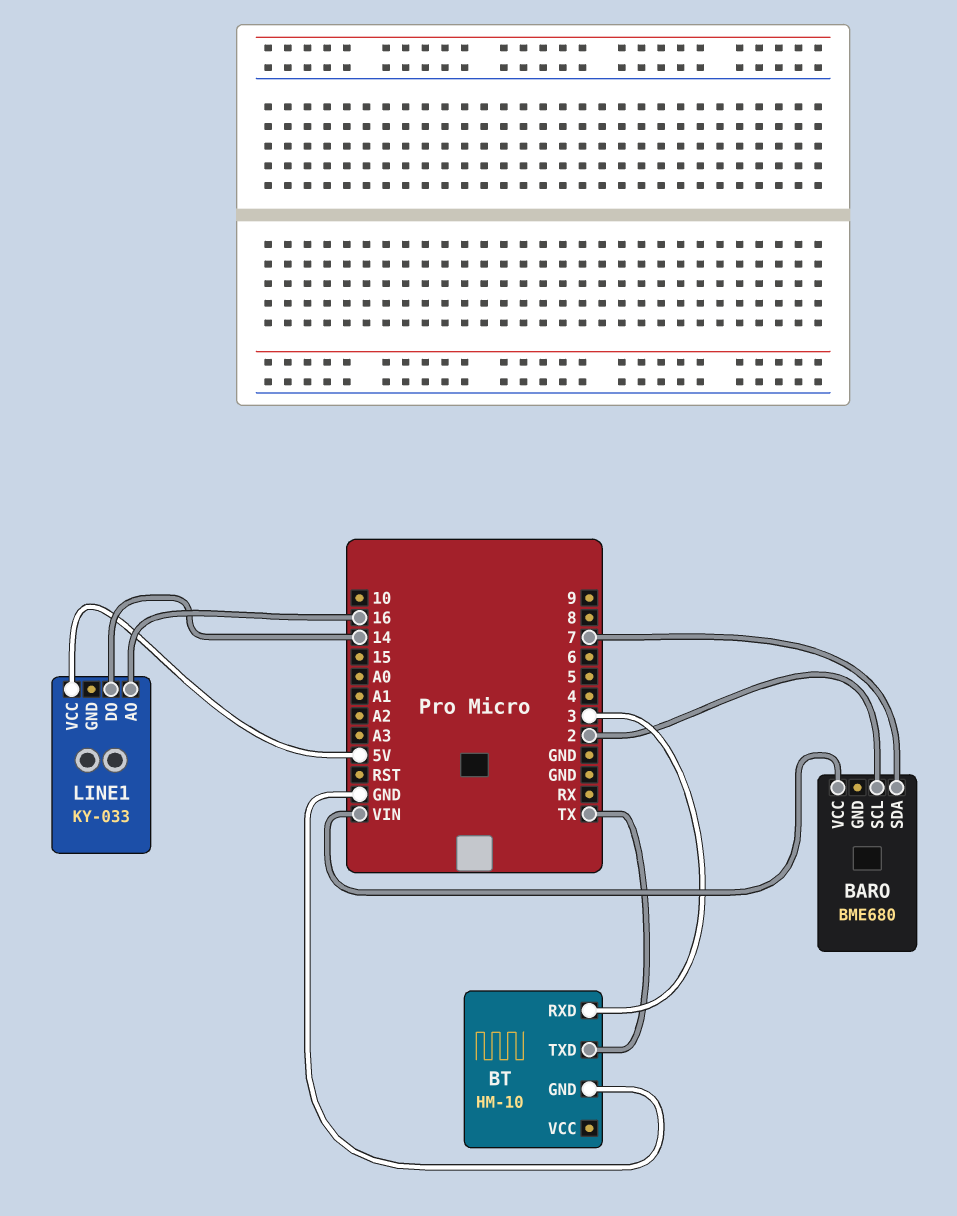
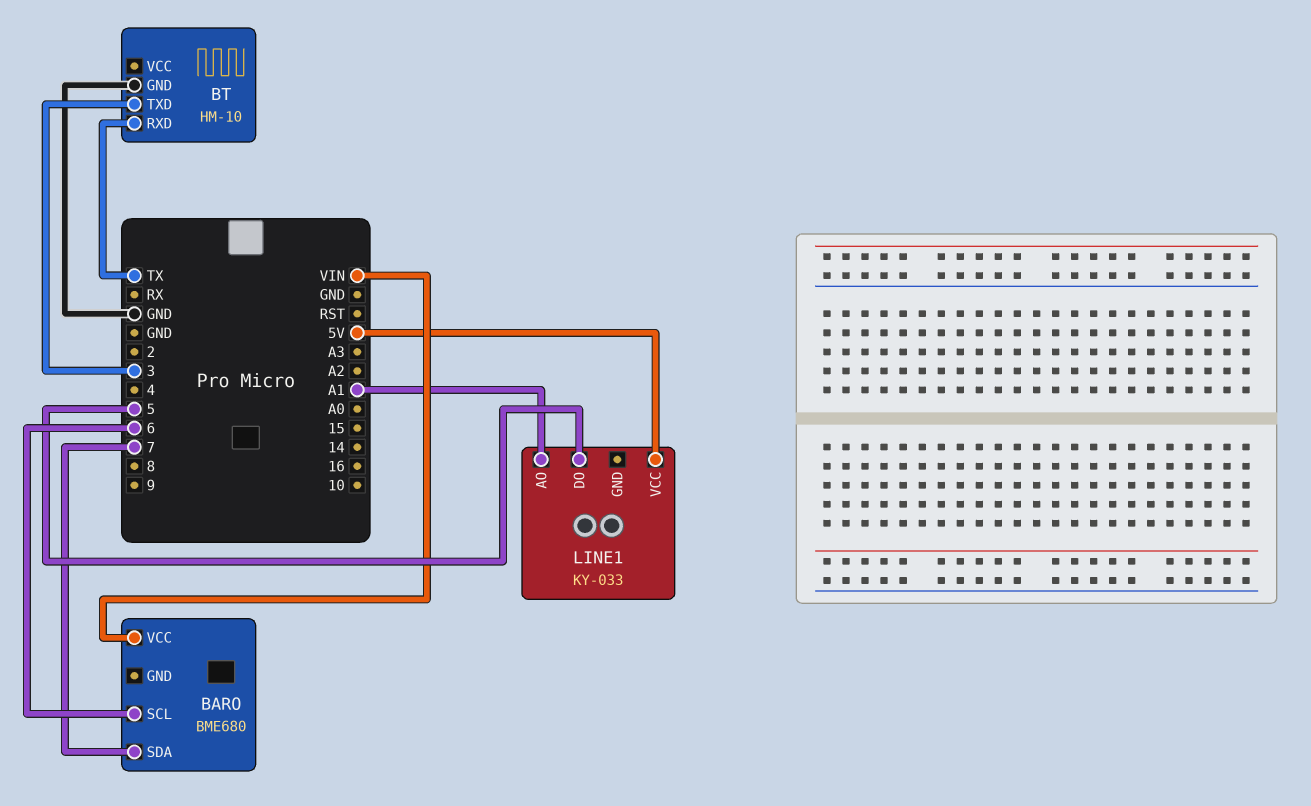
BARO pin SCL: 2 -> 6
BT pin RXD: 3 -> TX
BT pin TXD: TX -> 3
LINE1 pin AO: 16 -> A1
LINE1 pin DO: 14 -> 5

